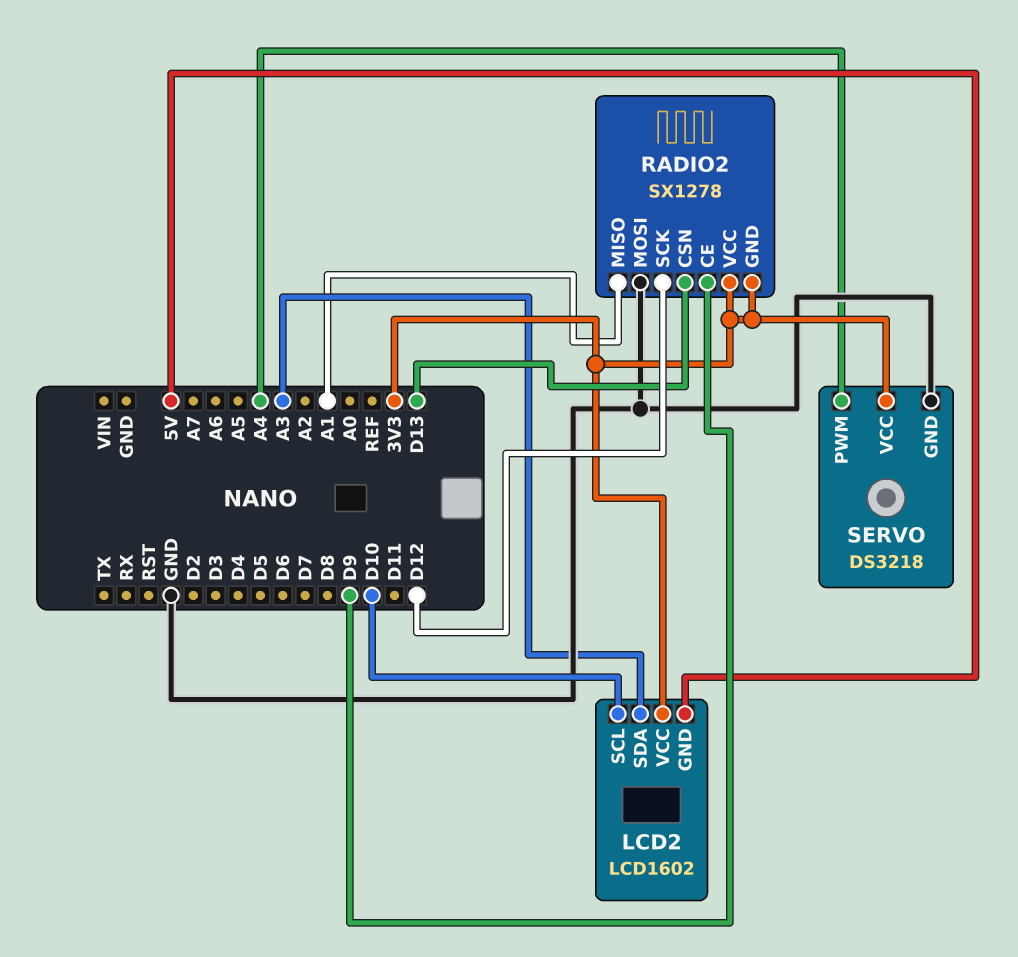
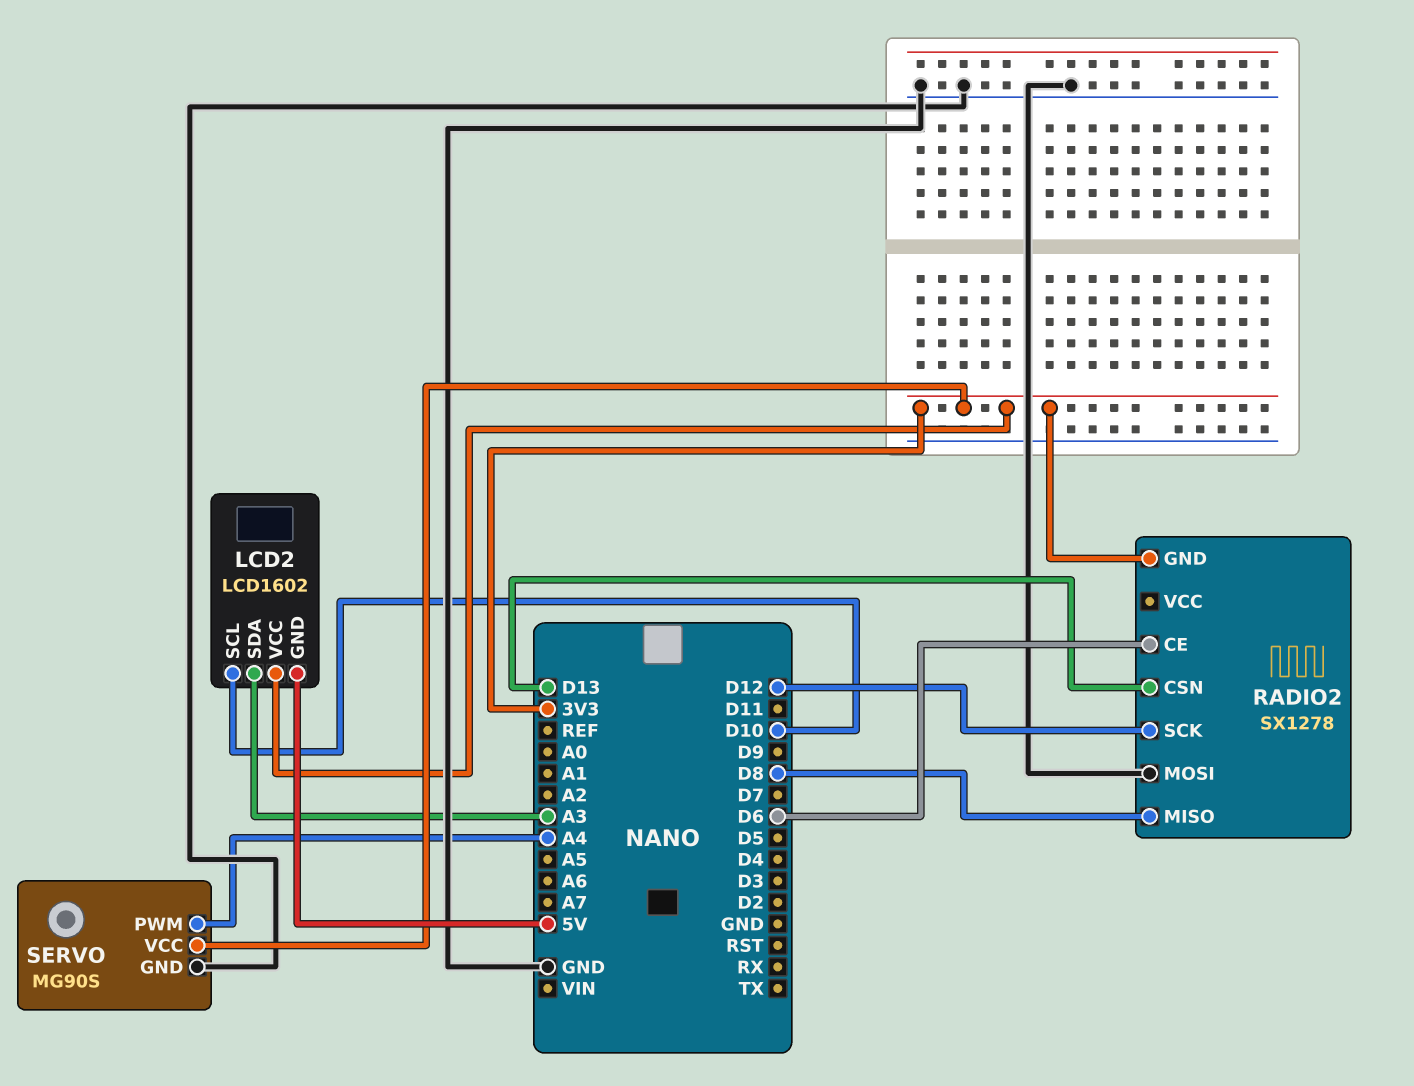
RADIO2 pin CE: D9 -> D6
RADIO2 pin MISO: A1 -> D8
RADIO2 pin VCC: 3V3 -> none
SERVO: DS3218 -> MG90S

